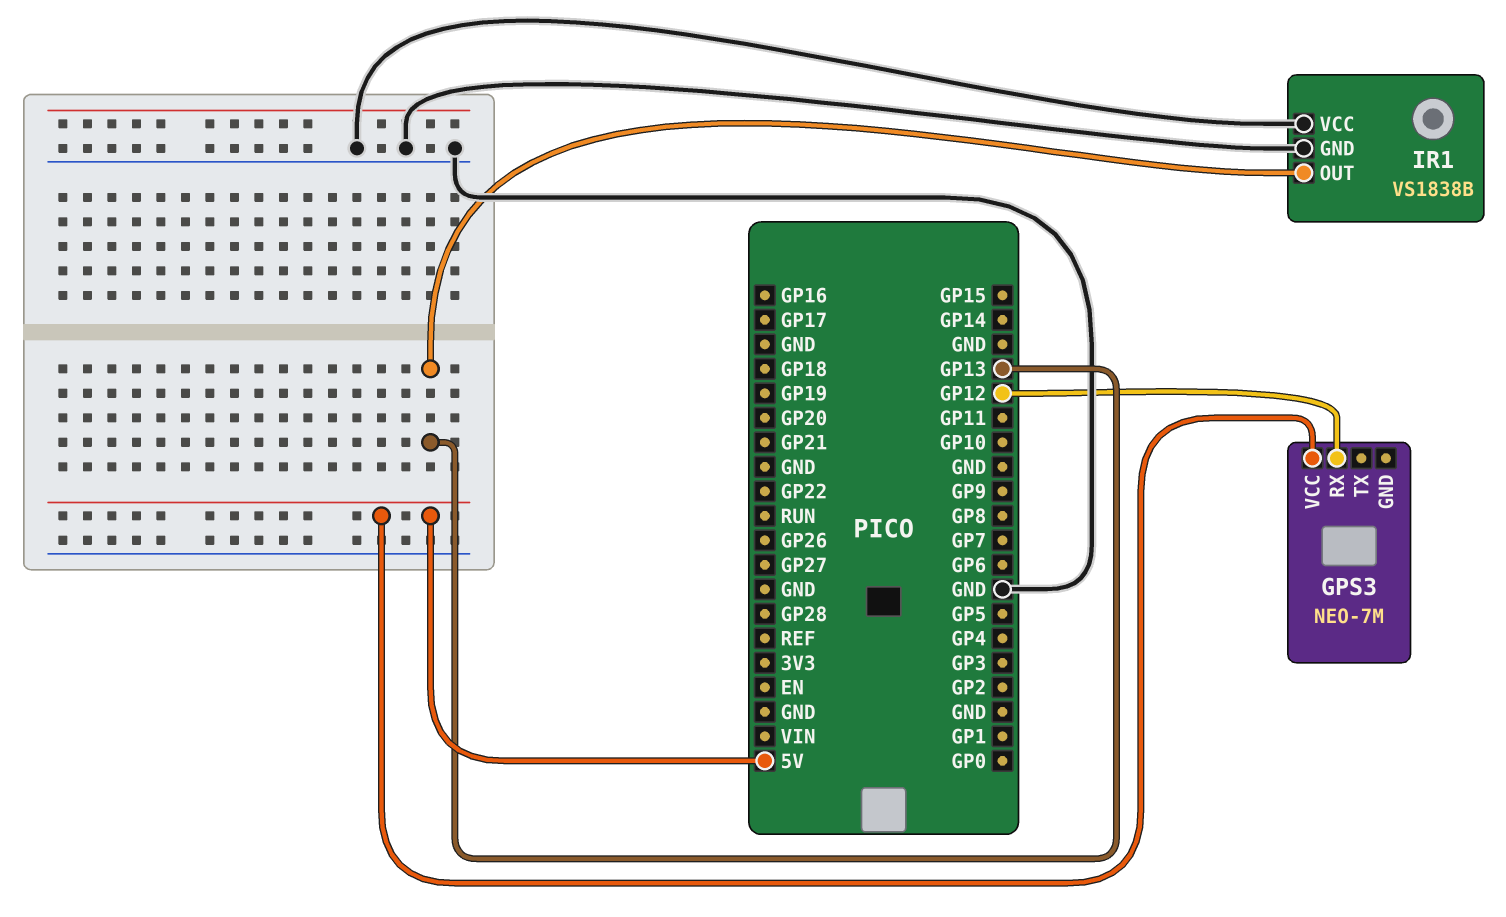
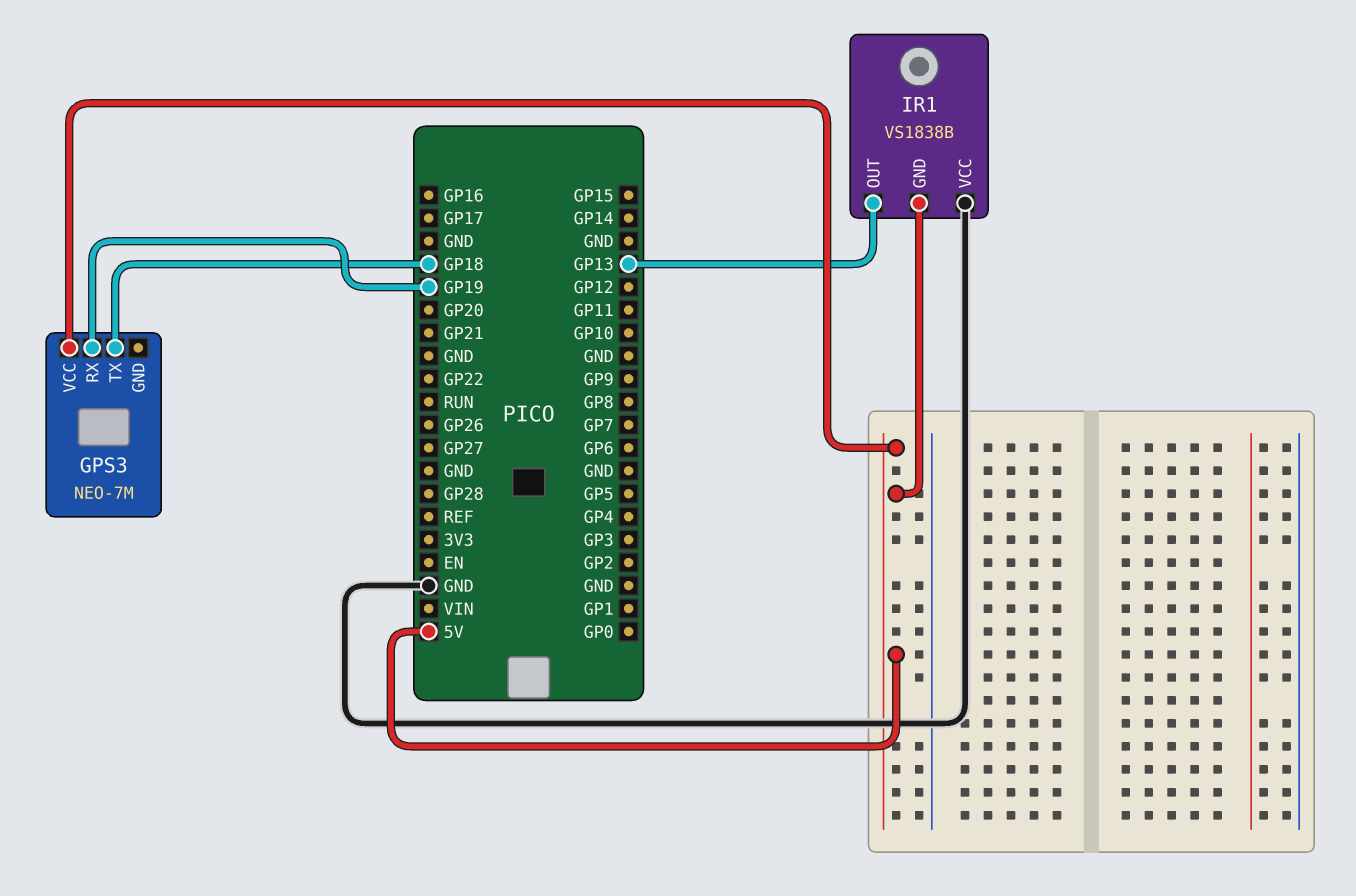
GPS3 pin RX: GP12 -> GP19
GPS3 pin TX: none -> GP18
IR1 pin GND: GND -> 5V

